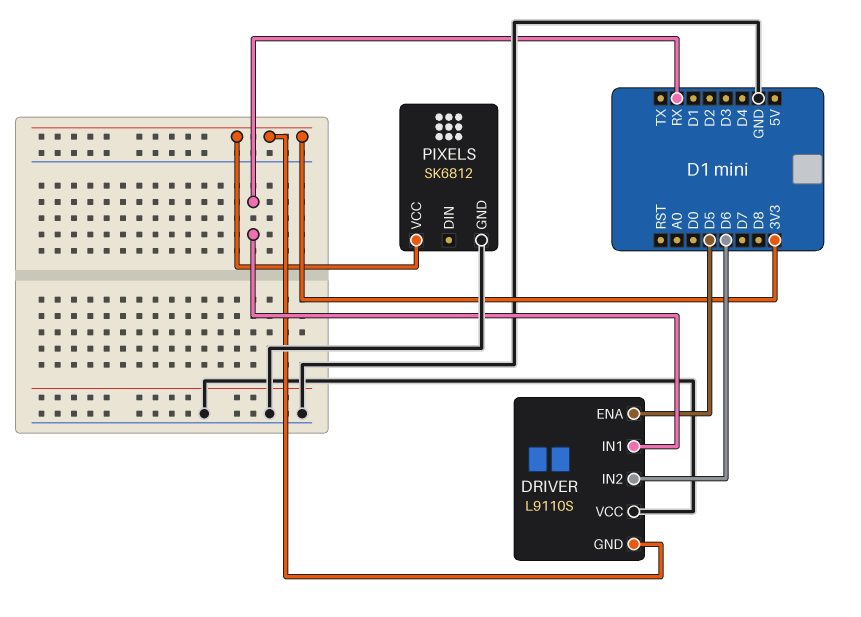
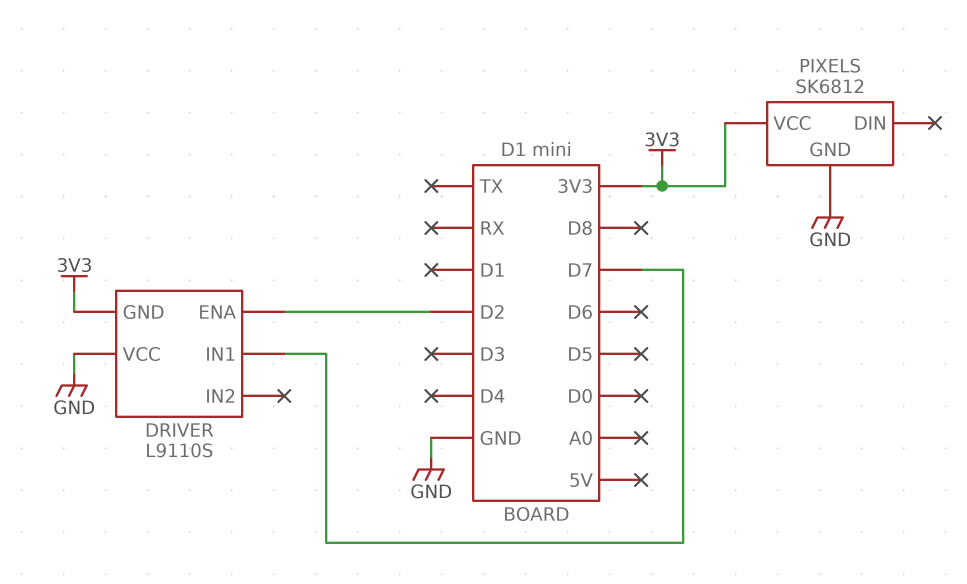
DRIVER pin ENA: D5 -> D2
DRIVER pin IN1: RX -> D7
DRIVER pin IN2: D6 -> none

